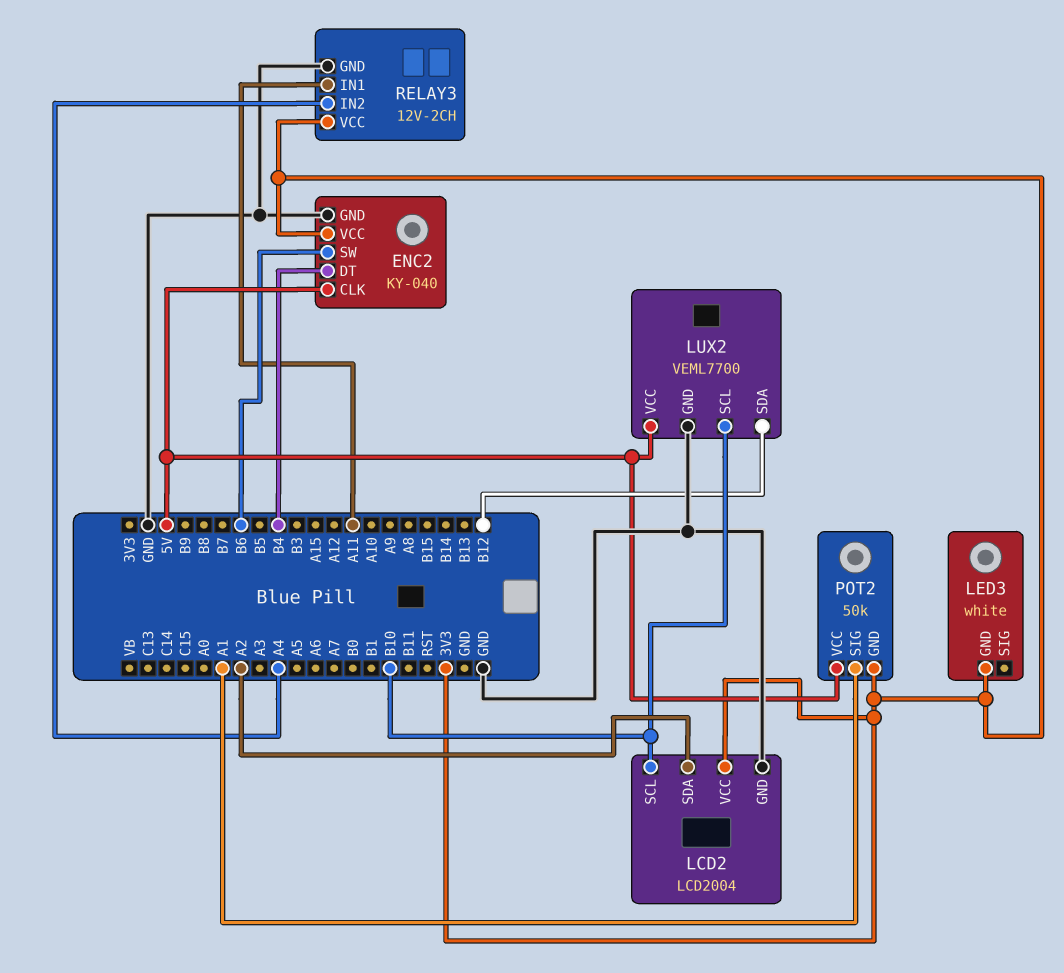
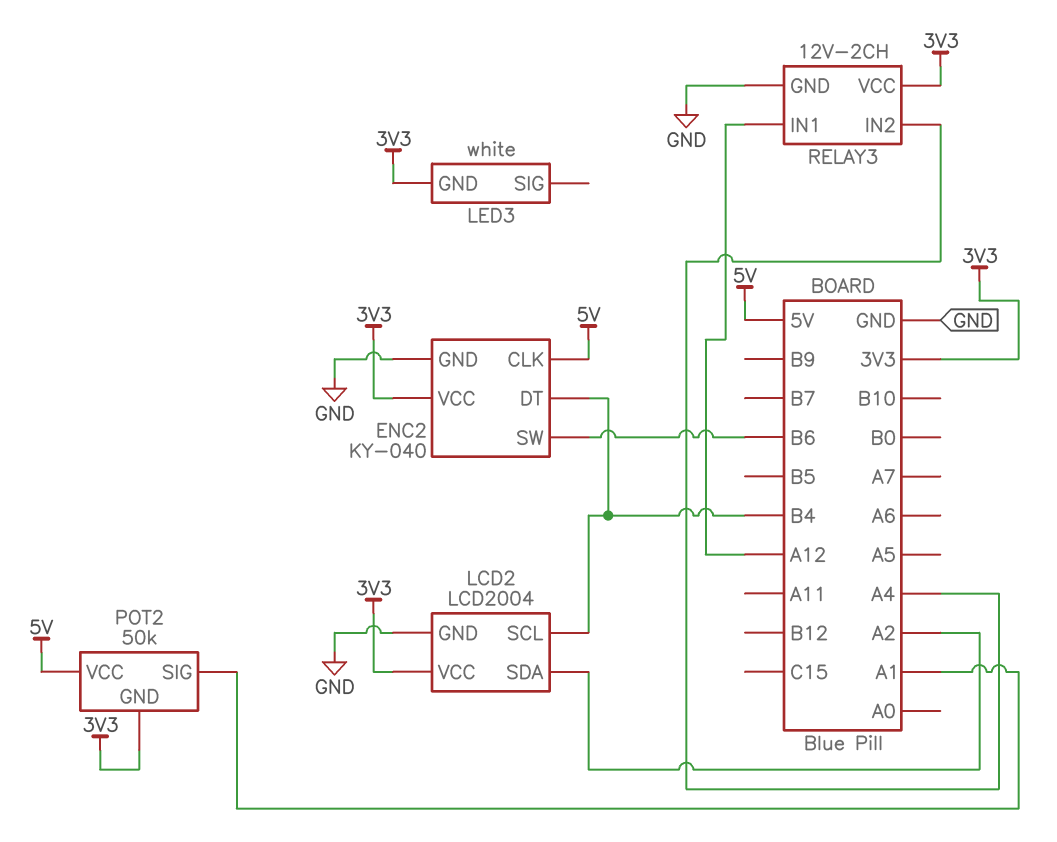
LCD2 pin SCL: B10 -> B4
LUX2: VEML7700 -> none
LUX2 pin GND: GND -> none
LUX2 pin SCL: B10 -> none
LUX2 pin SDA: B12 -> none
LUX2 pin VCC: 5V -> none
RELAY3 pin IN1: A11 -> A12

